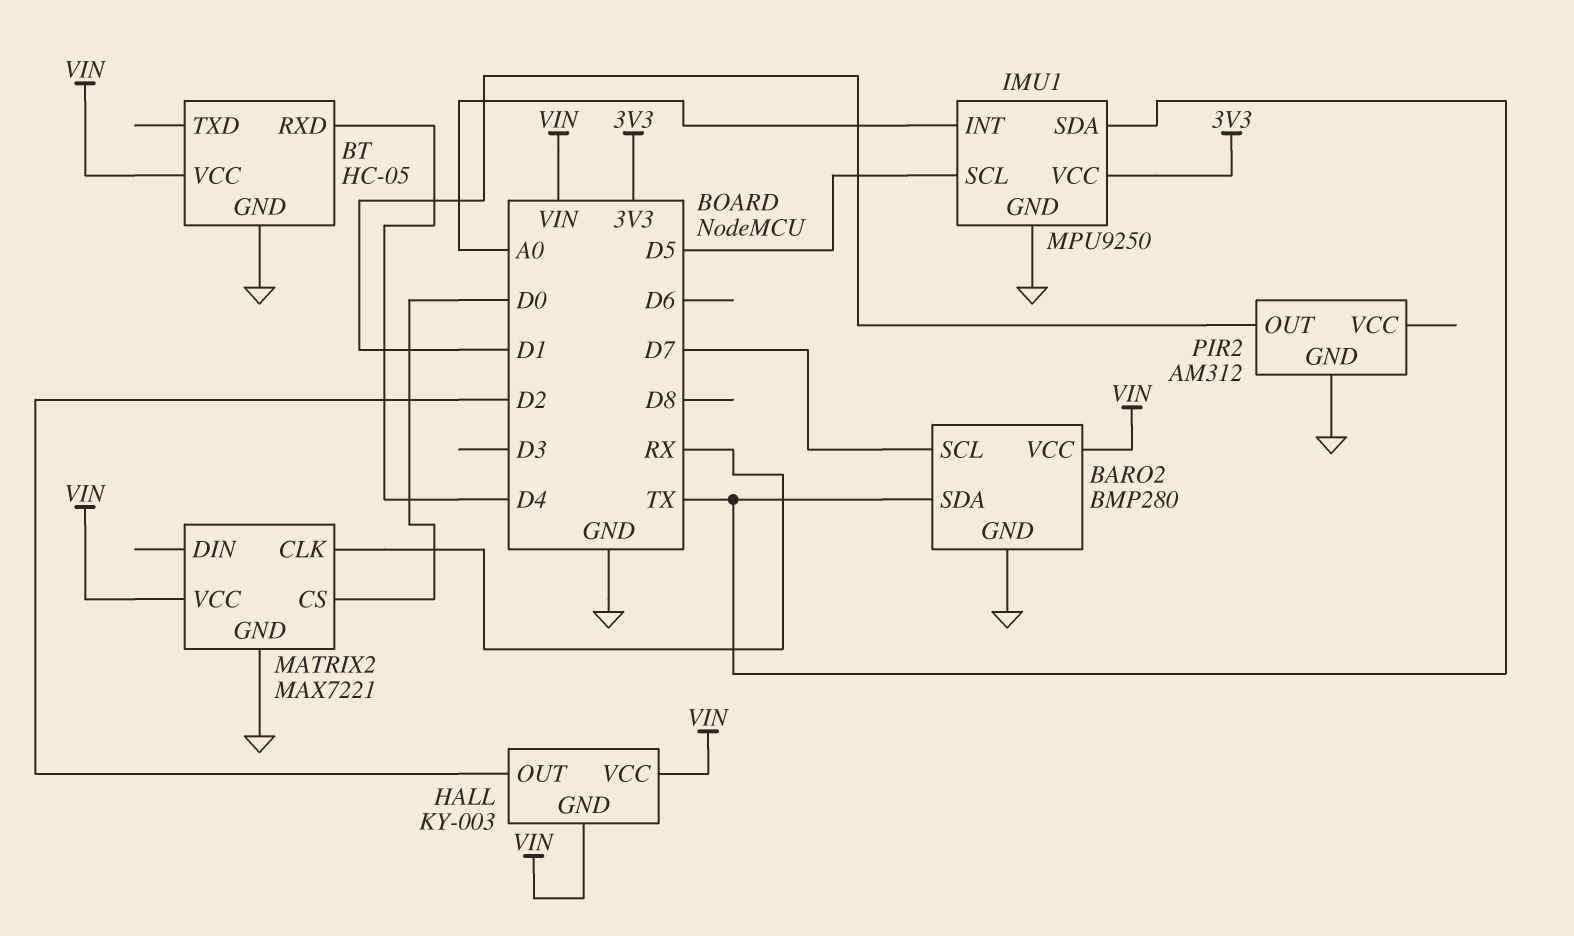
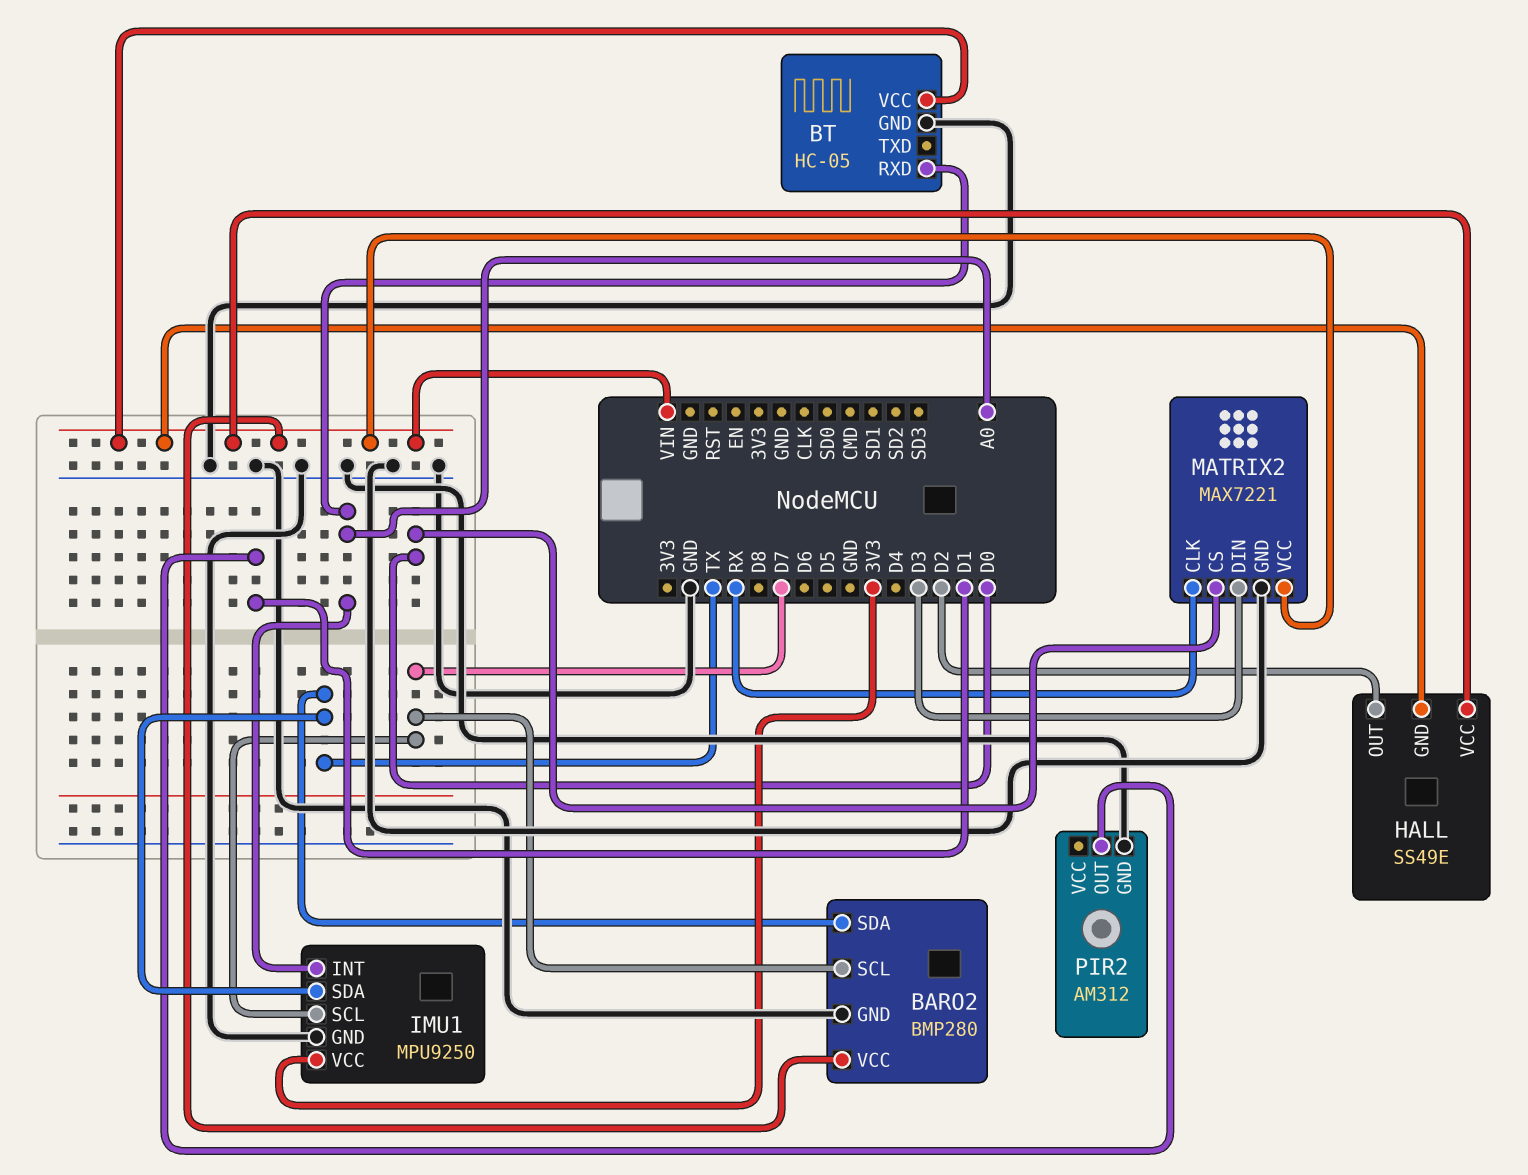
BT pin RXD: D4 -> A0
HALL: KY-003 -> SS49E
IMU1 pin SCL: D5 -> D7
MATRIX2 pin DIN: none -> D3

